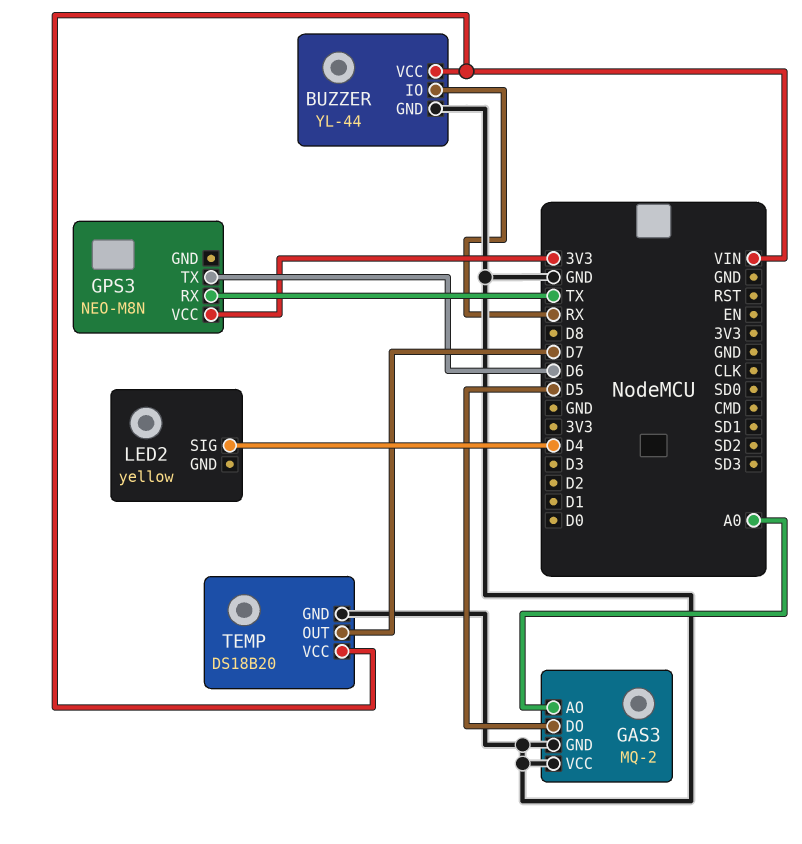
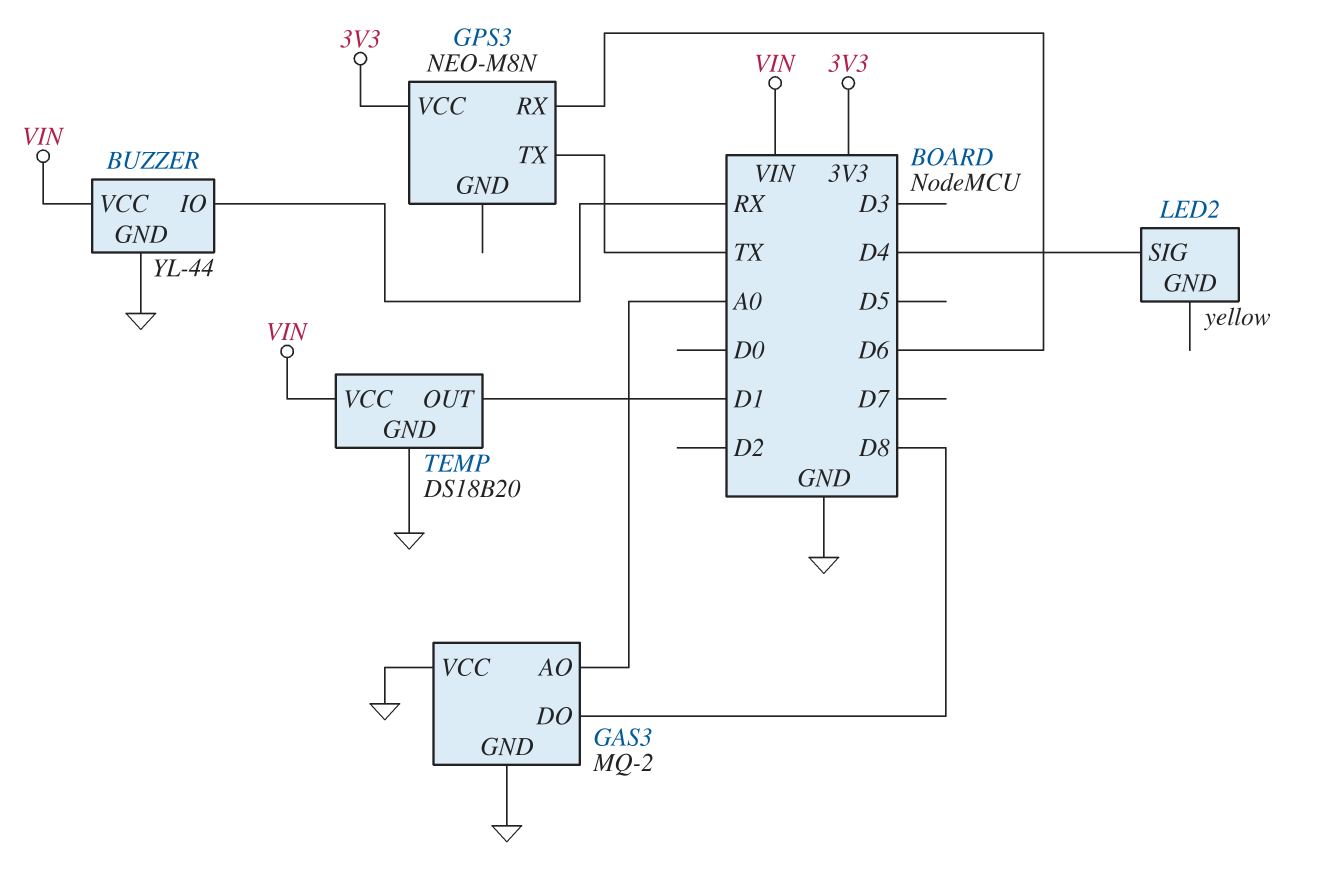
GAS3 pin DO: D5 -> D8
GPS3 pin RX: TX -> D6
GPS3 pin TX: D6 -> TX
TEMP pin OUT: D7 -> D1

